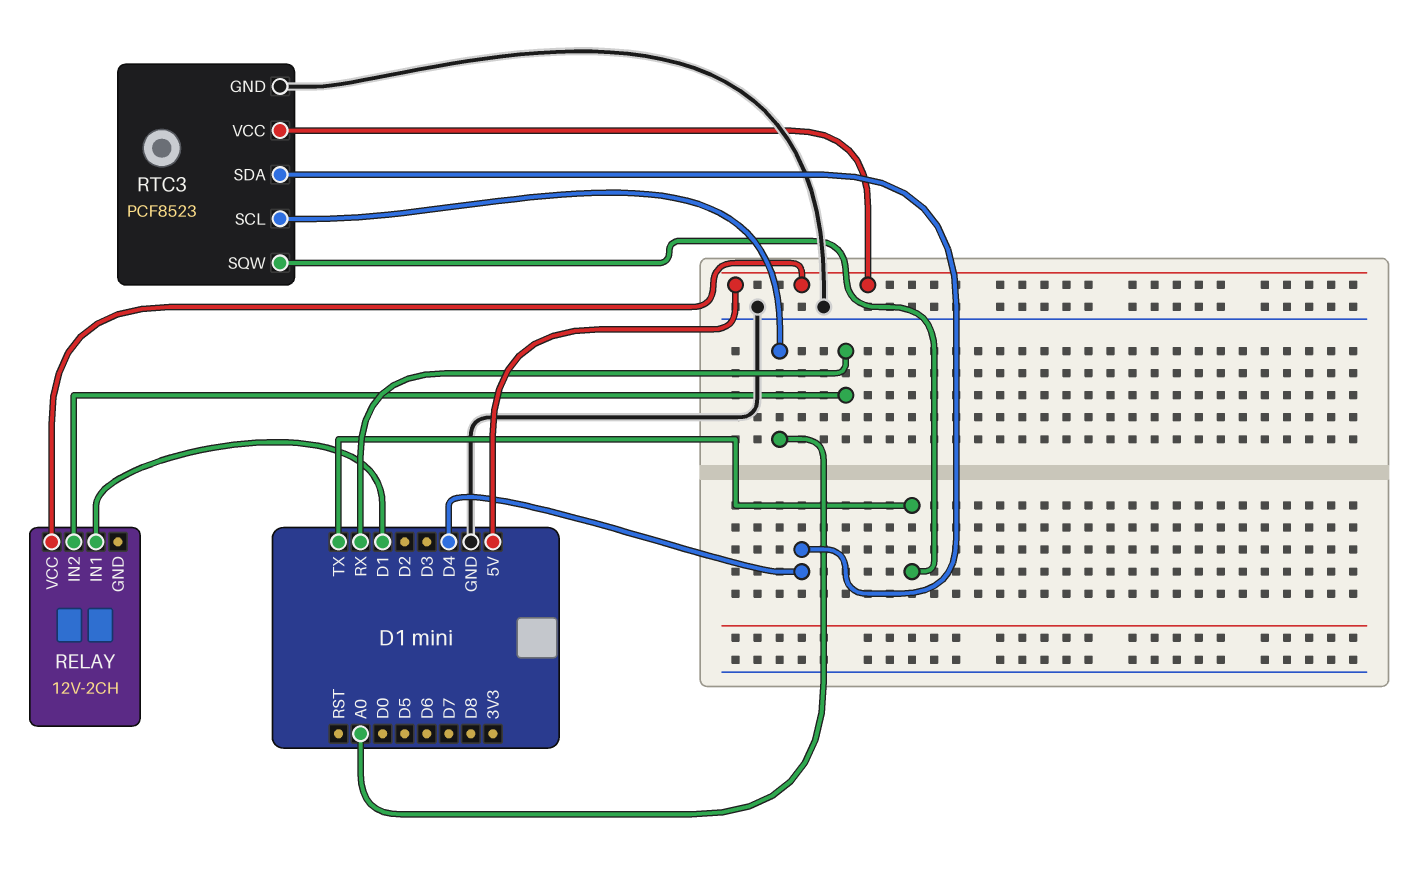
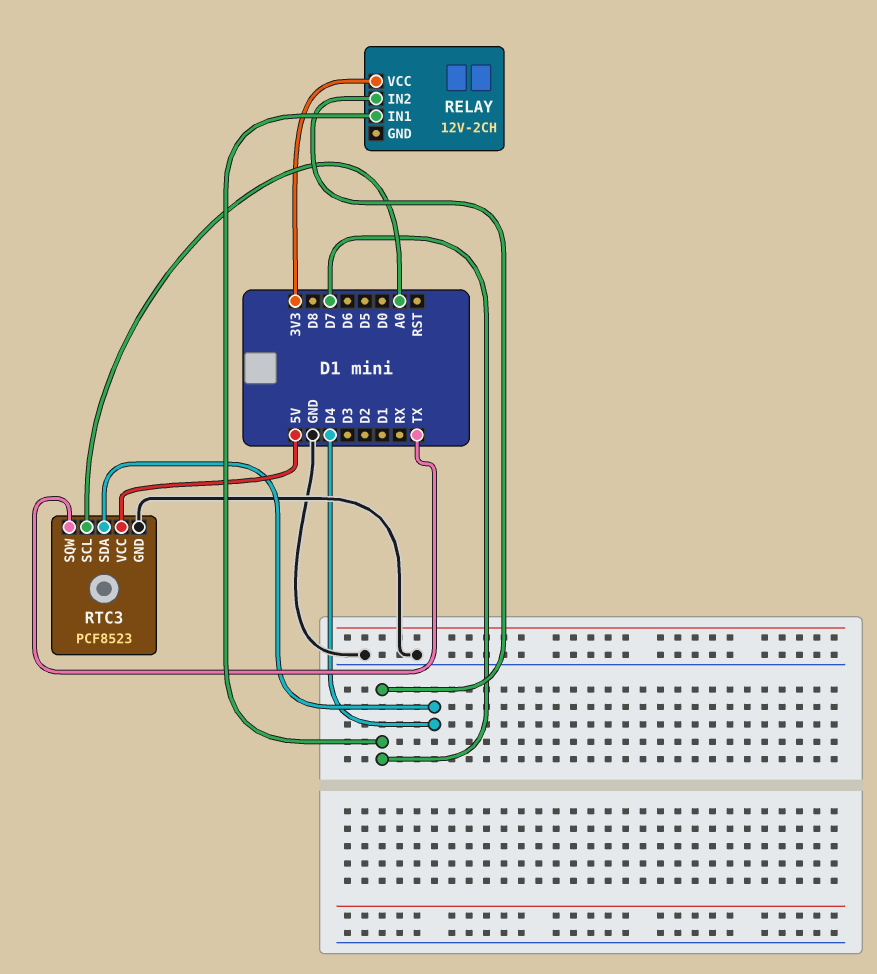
RELAY pin IN1: D1 -> D7
RELAY pin IN2: RX -> D7
RELAY pin VCC: 5V -> 3V3

